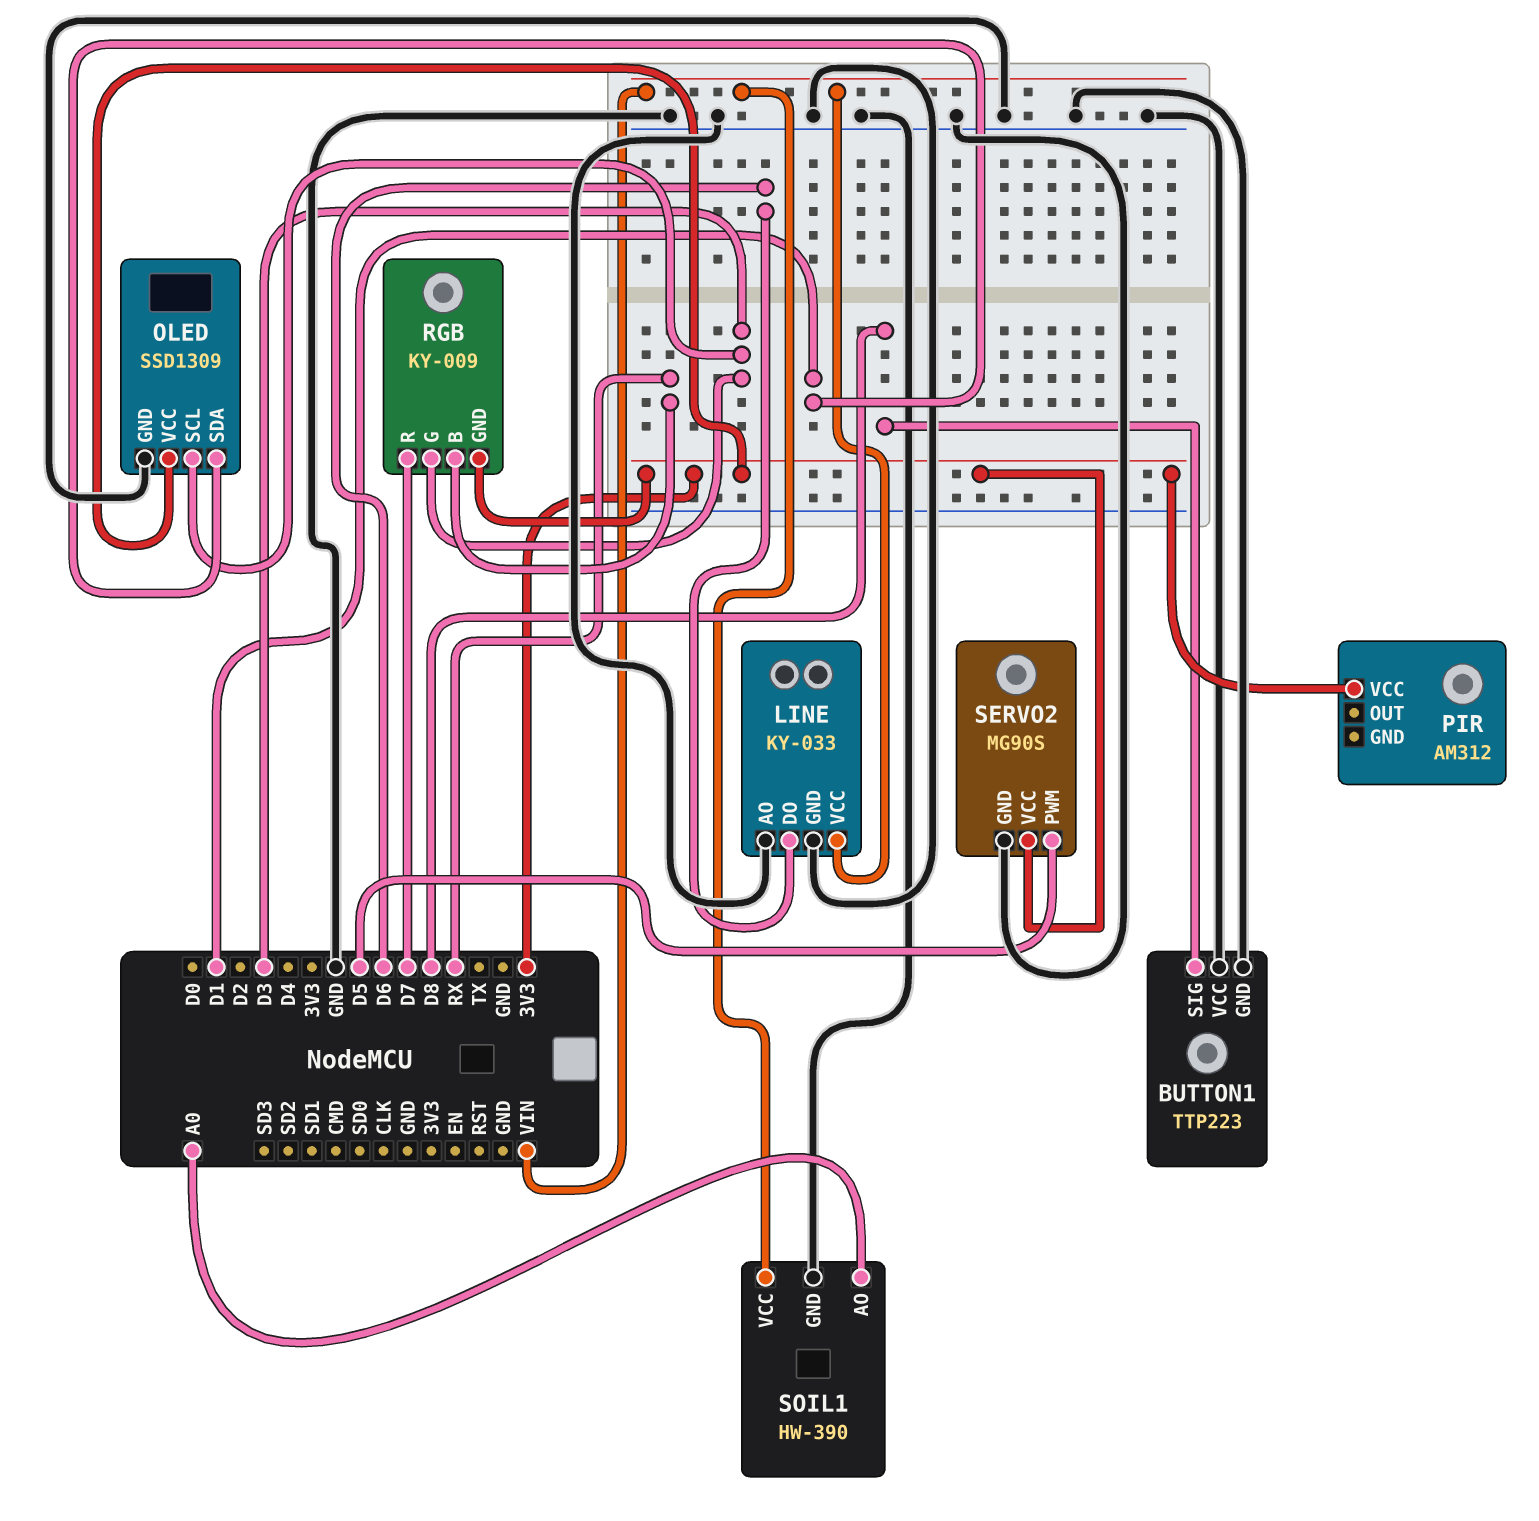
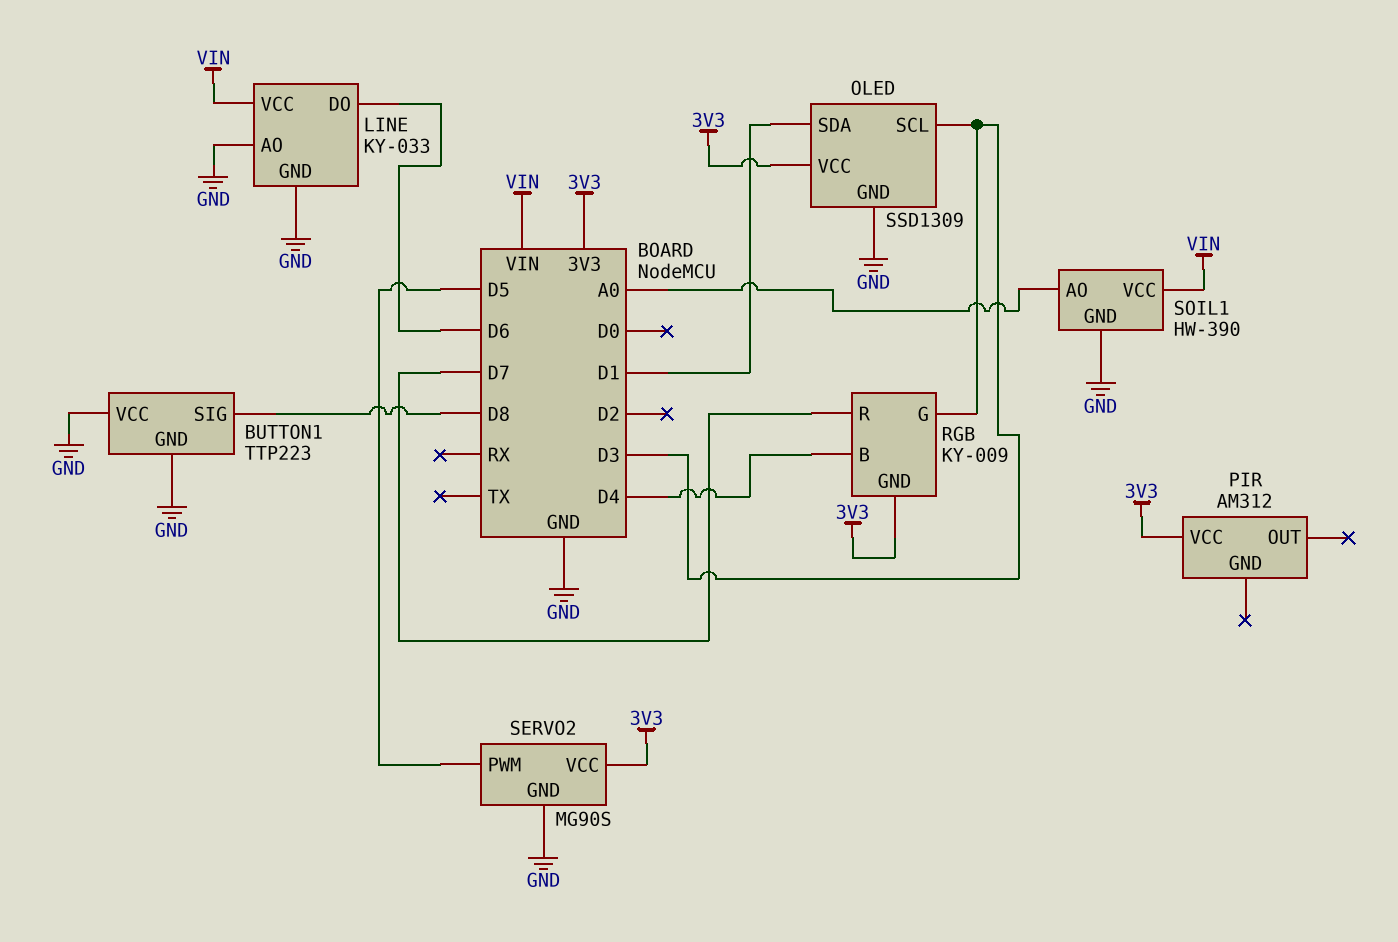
RGB pin B: RX -> D4

